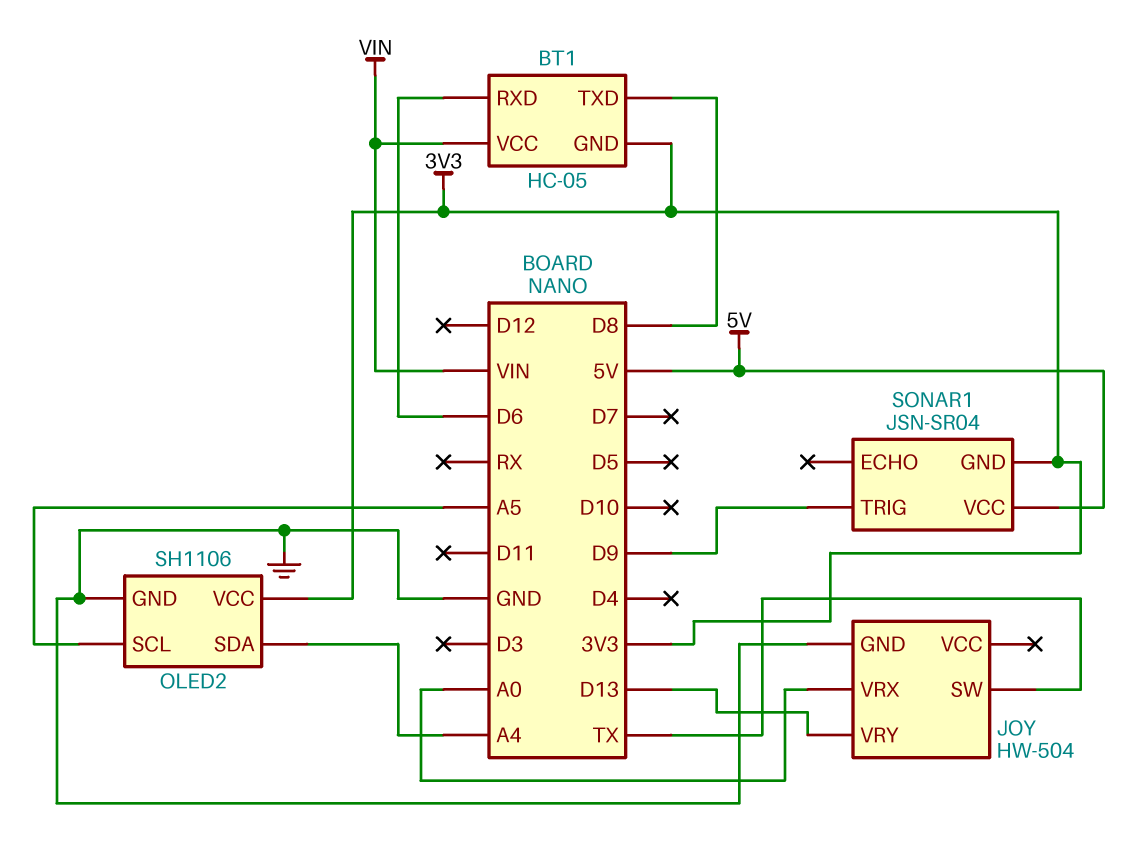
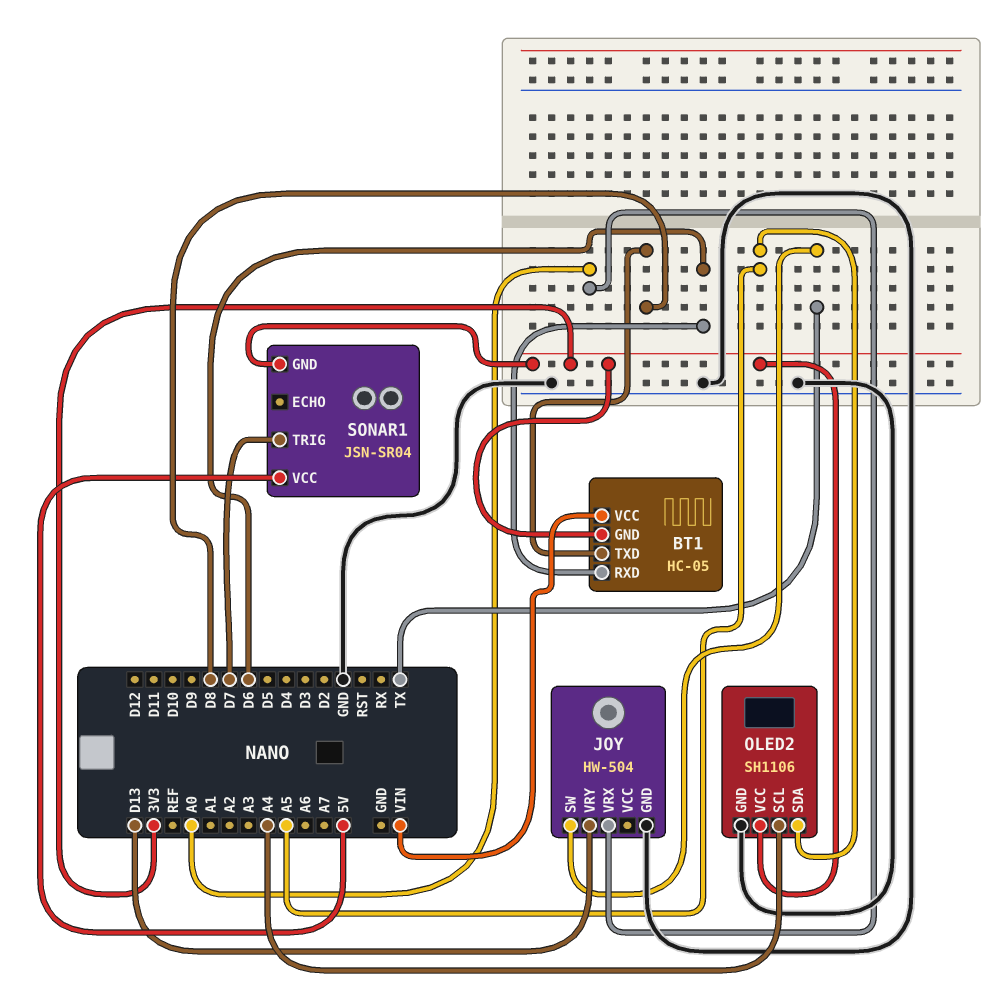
OLED2 pin SCL: A5 -> A4
OLED2 pin SDA: A4 -> A5
SONAR1 pin TRIG: D9 -> D7

